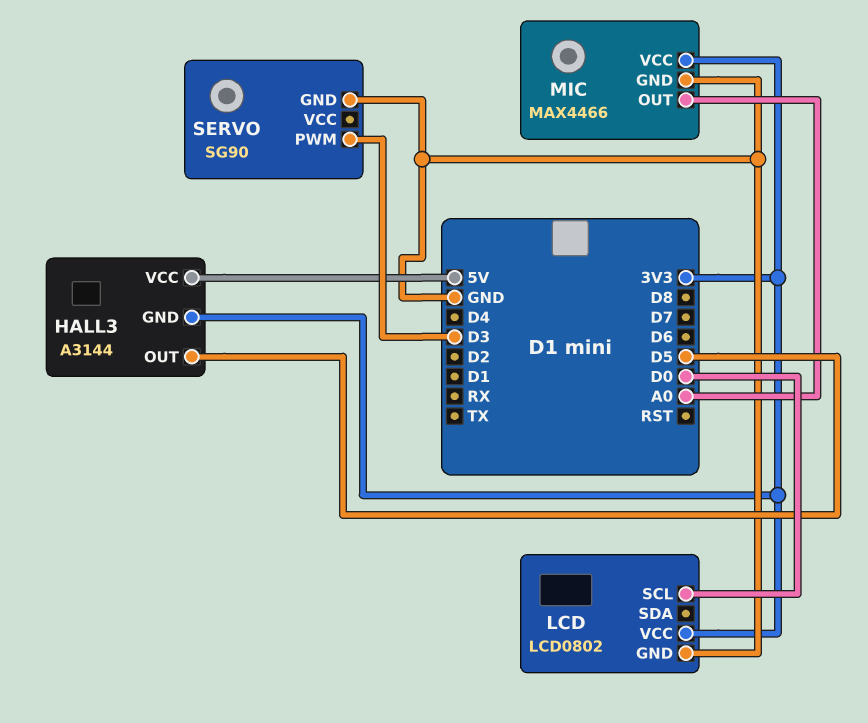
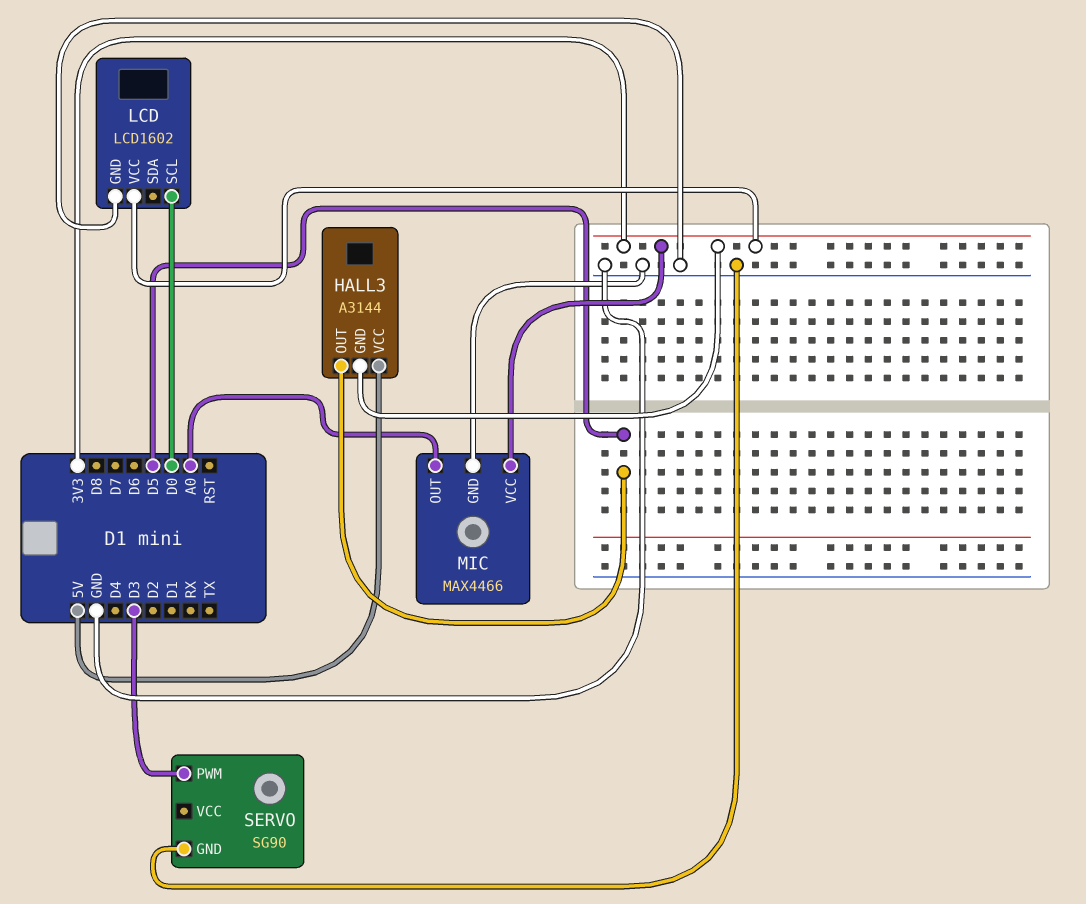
LCD: LCD0802 -> LCD1602

